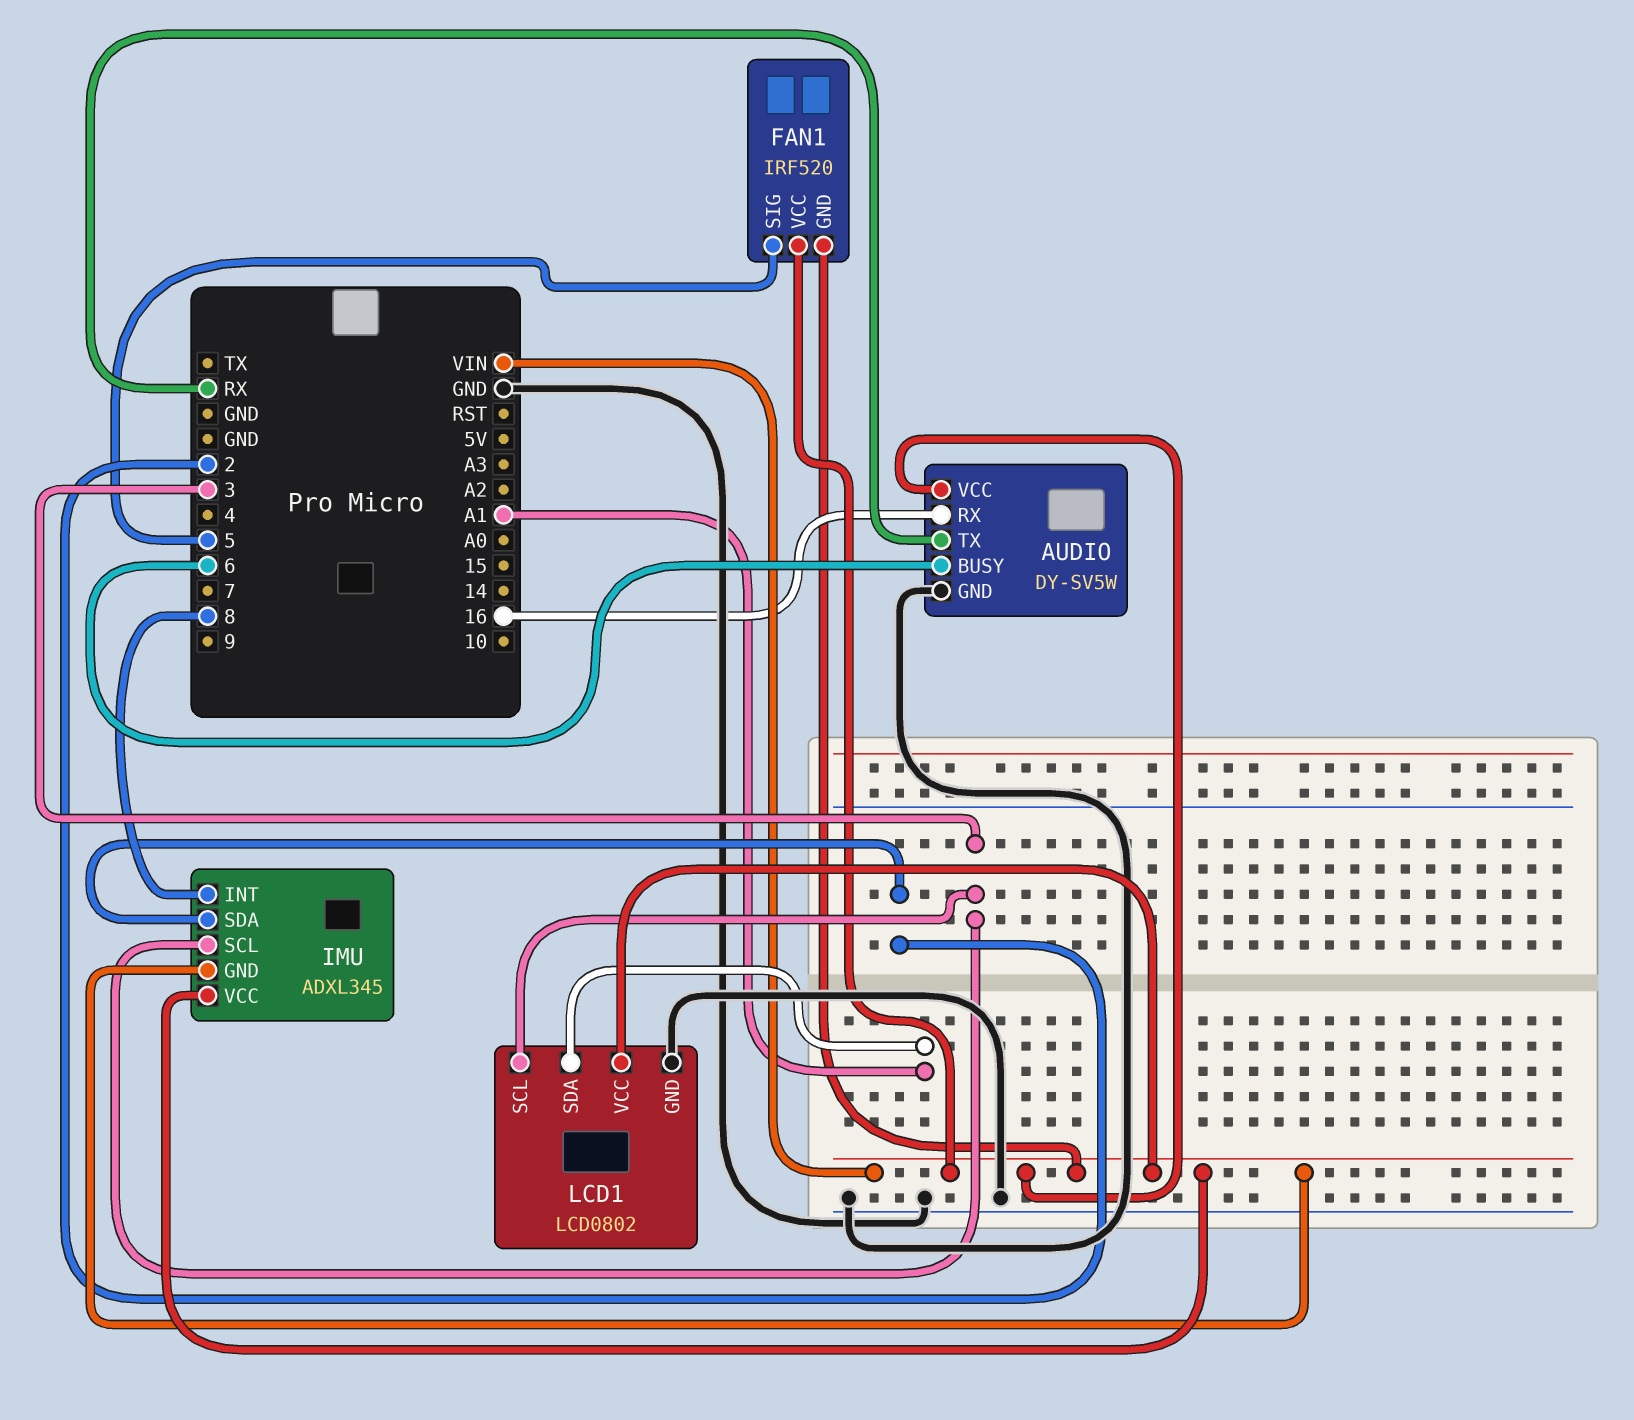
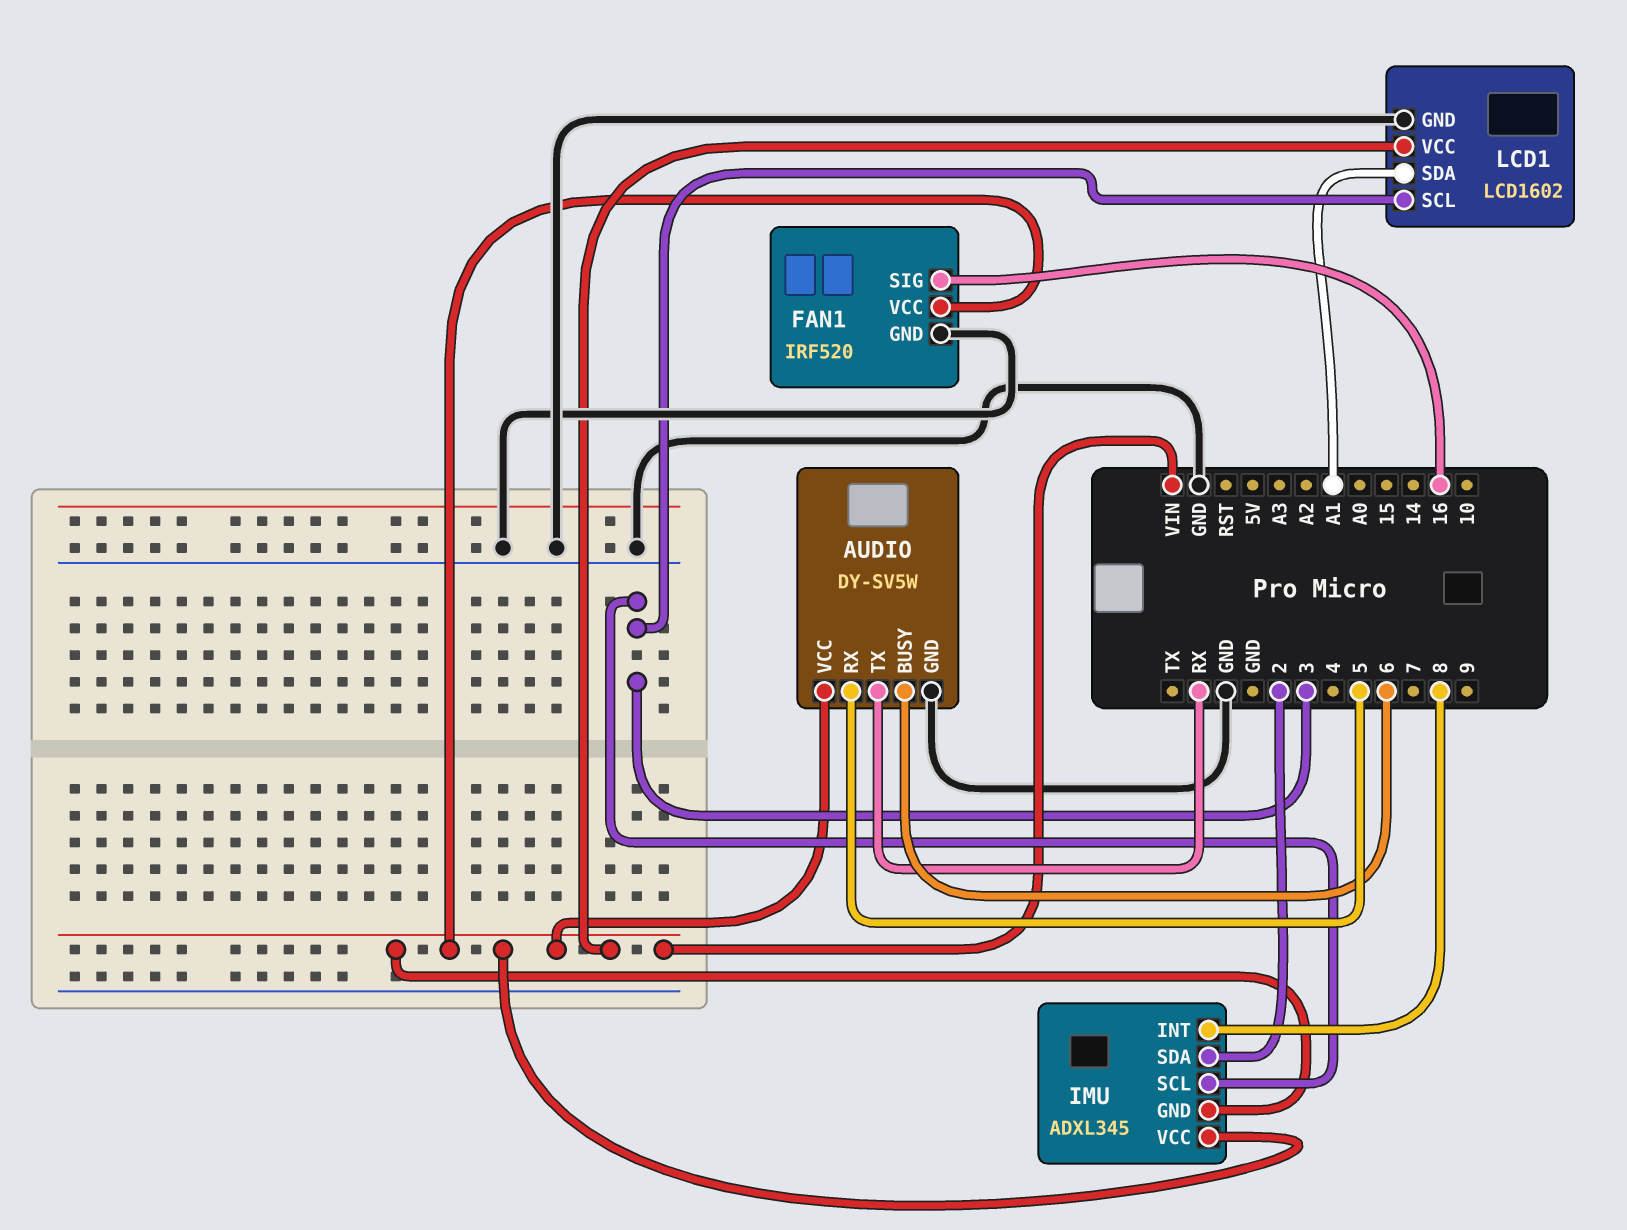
AUDIO pin RX: 16 -> 5
FAN1 pin GND: VIN -> GND
FAN1 pin SIG: 5 -> 16
LCD1: LCD0802 -> LCD1602

